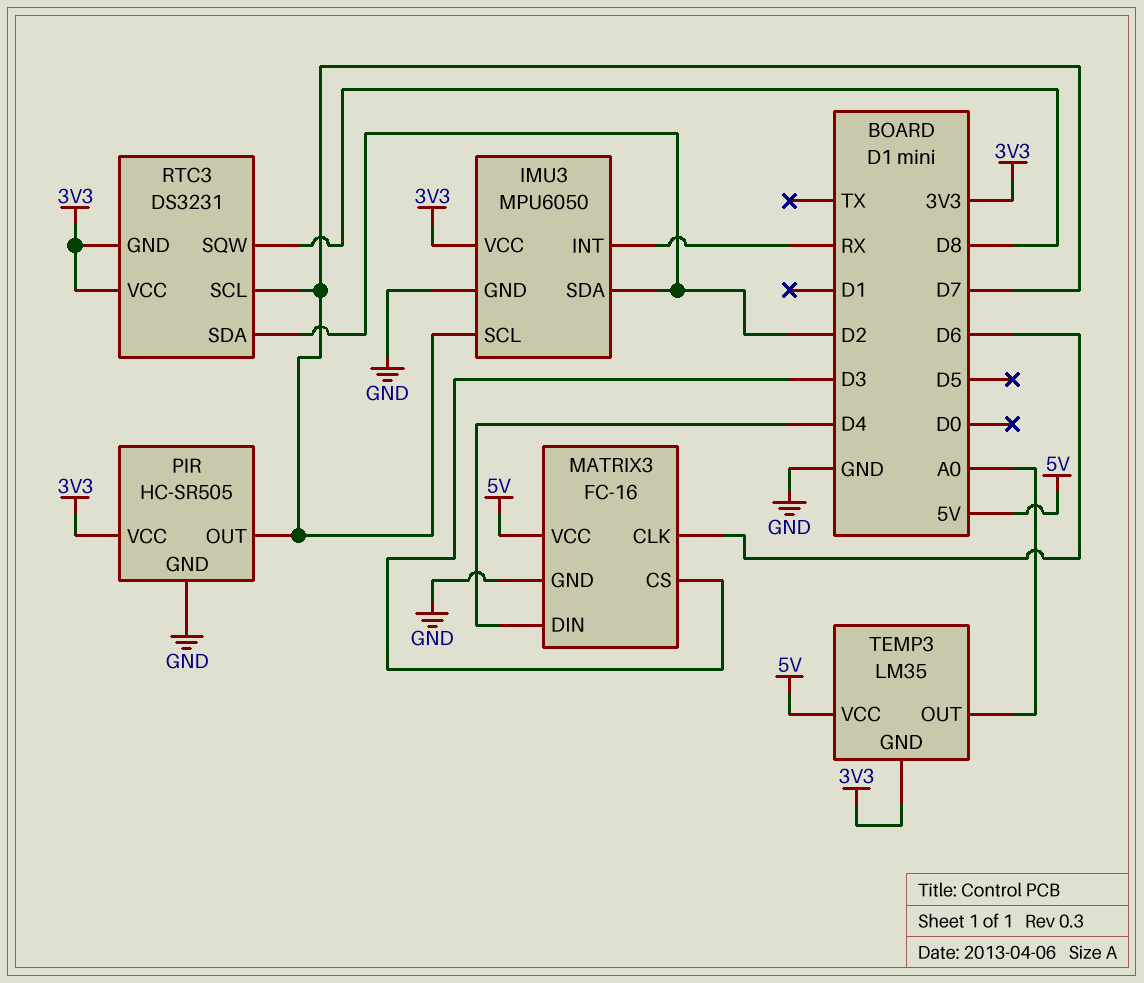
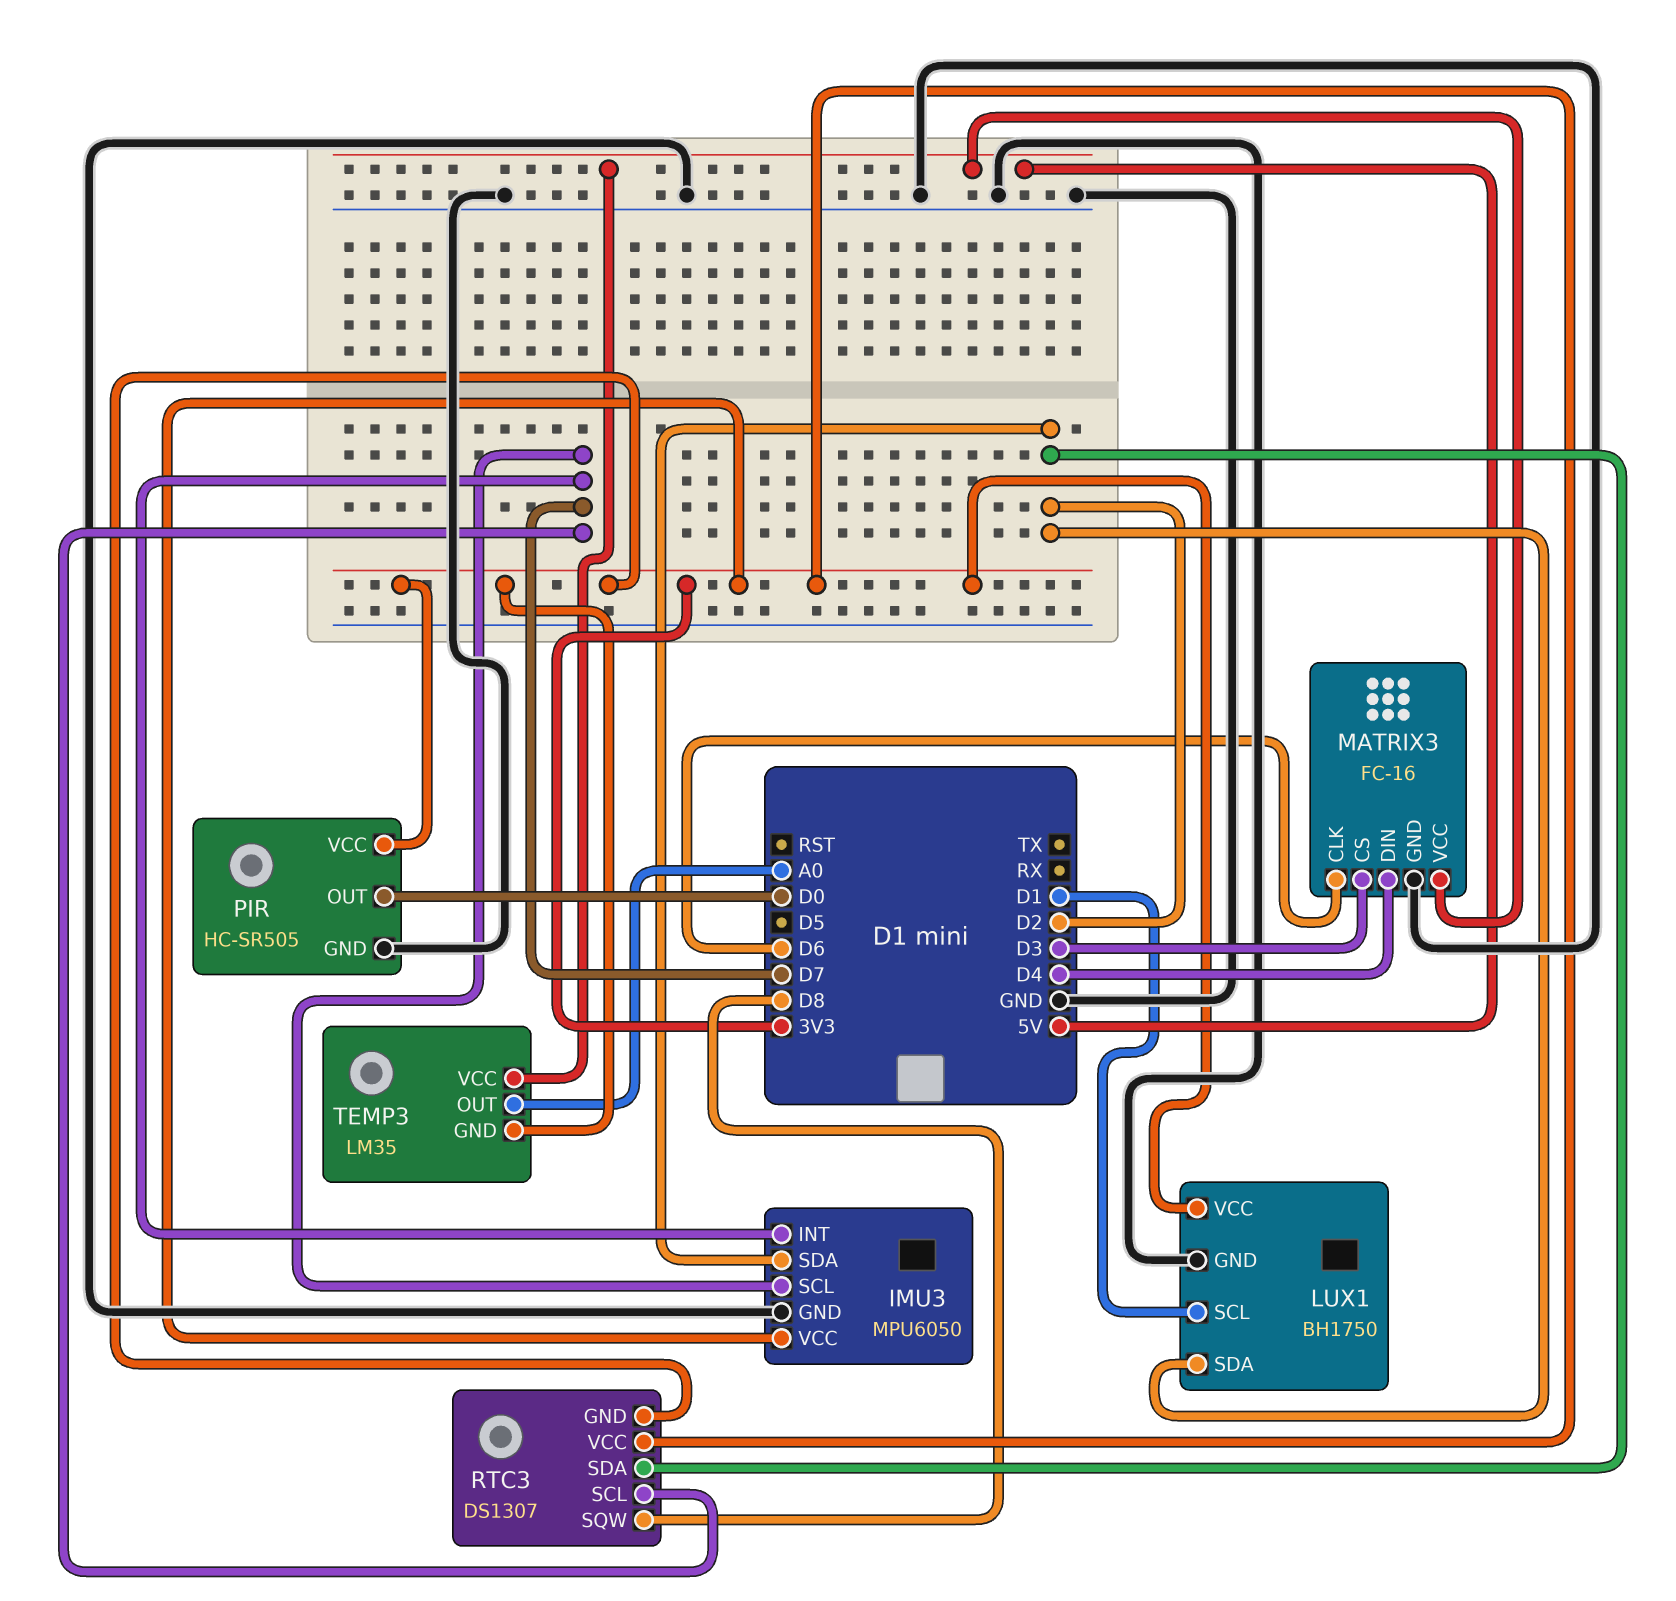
IMU3 pin INT: RX -> D7
LUX1: none -> BH1750
LUX1 pin GND: none -> GND
LUX1 pin SCL: none -> D1
LUX1 pin SDA: none -> D2
LUX1 pin VCC: none -> 3V3
PIR pin OUT: D7 -> D0
RTC3: DS3231 -> DS1307

